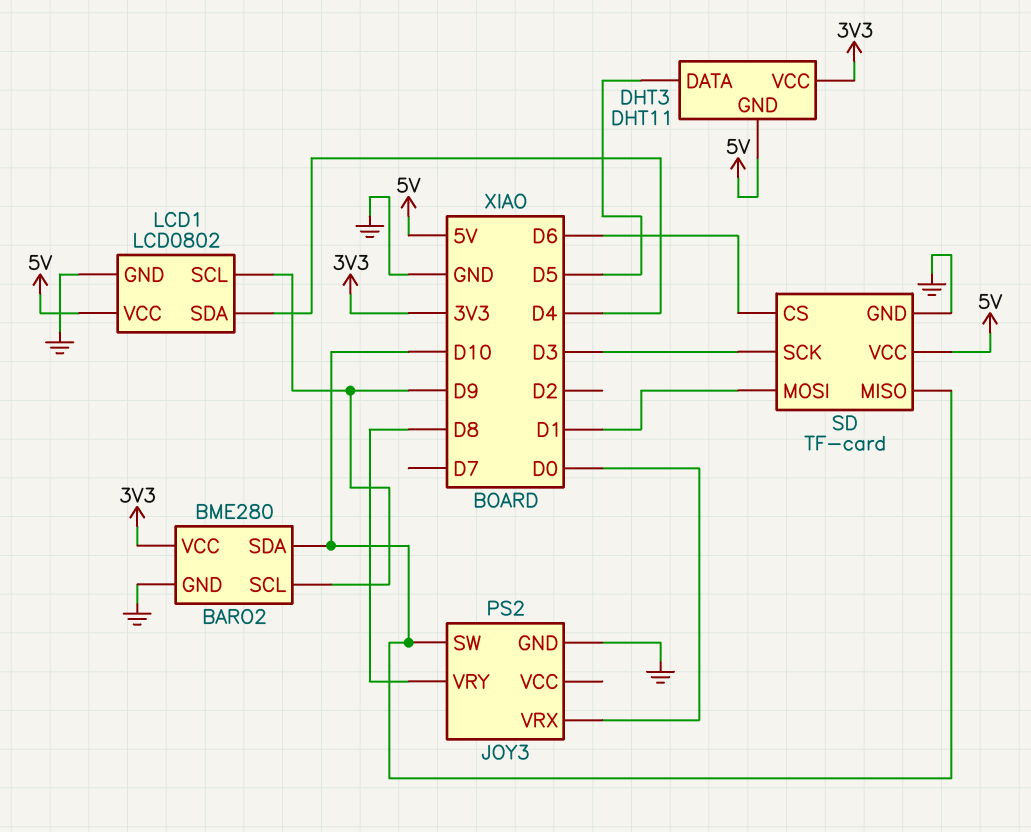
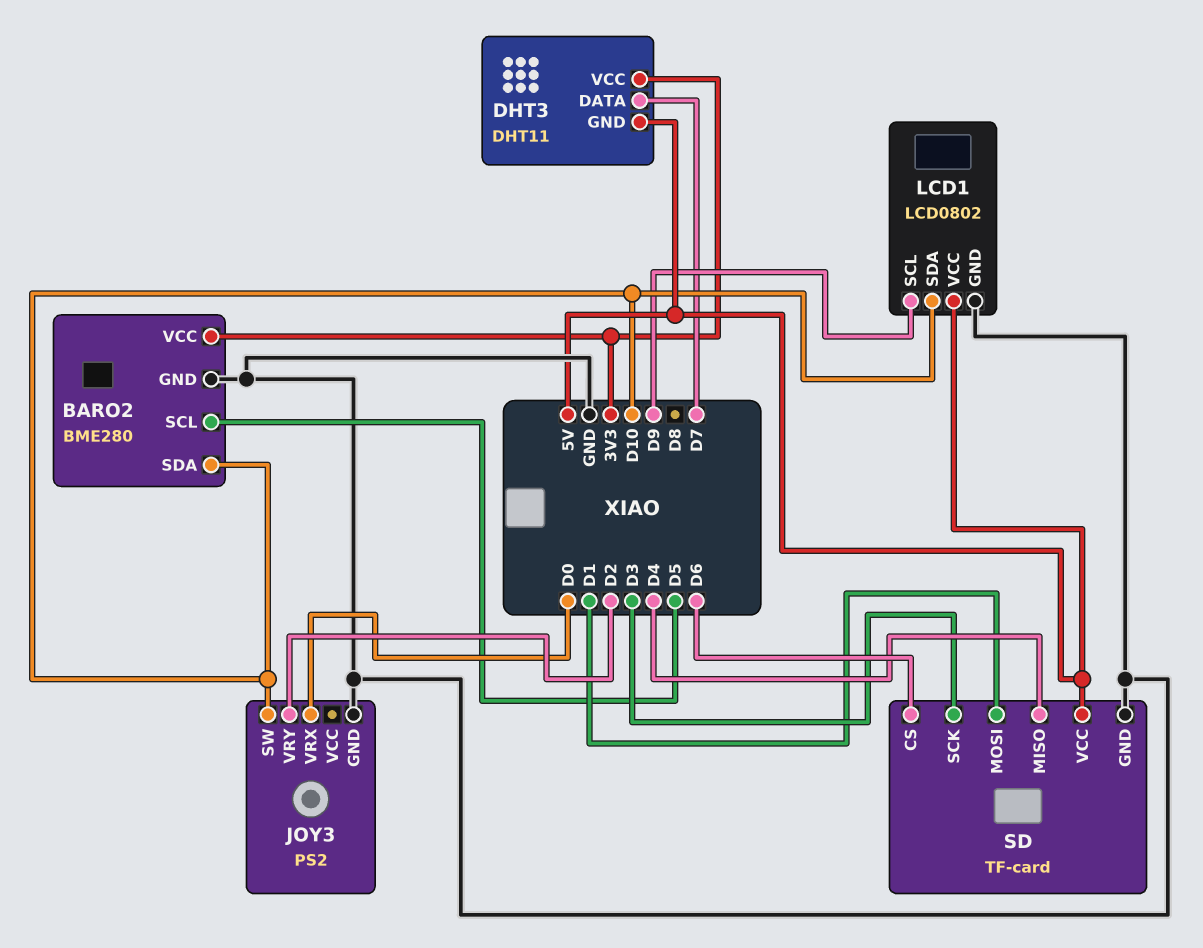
BARO2 pin SCL: D9 -> D5
DHT3 pin DATA: D5 -> D7
JOY3 pin VRY: D8 -> D2
LCD1 pin SDA: D4 -> D10
SD pin MISO: D10 -> D4

